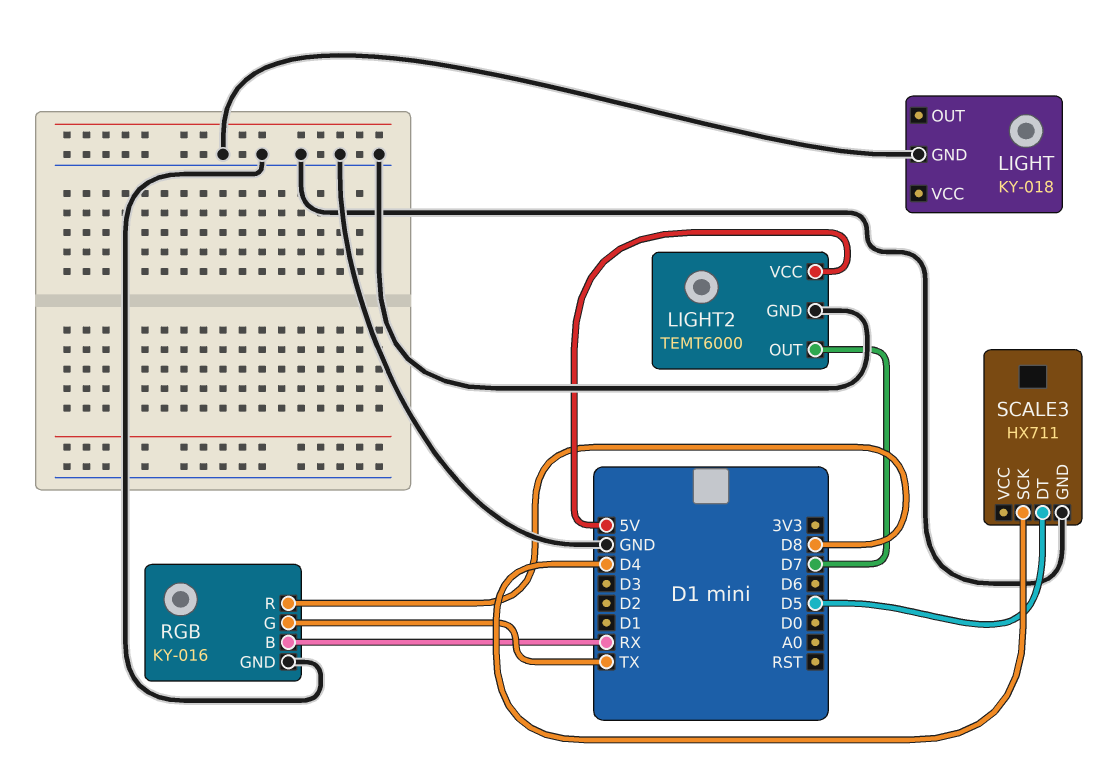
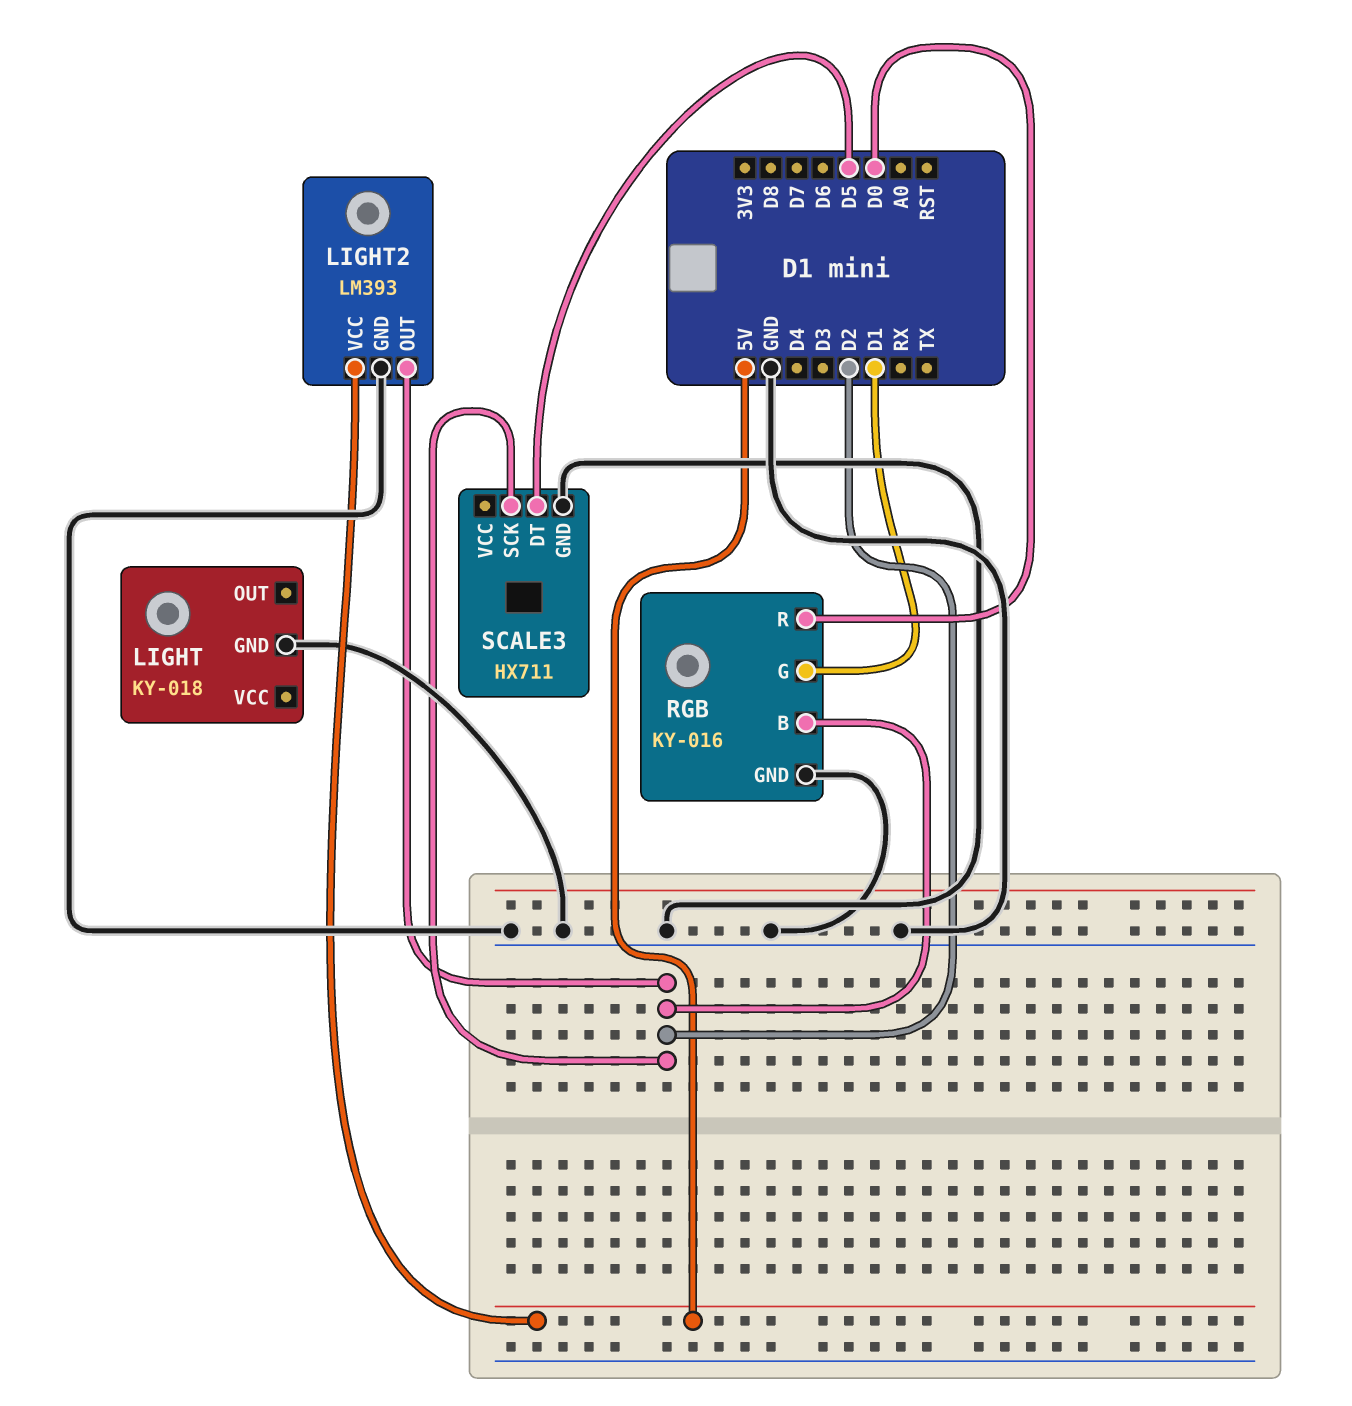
LIGHT2: TEMT6000 -> LM393
LIGHT2 pin OUT: D7 -> D2
RGB pin B: RX -> D2
RGB pin G: TX -> D1
RGB pin R: D8 -> D0
SCALE3 pin SCK: D4 -> D2

